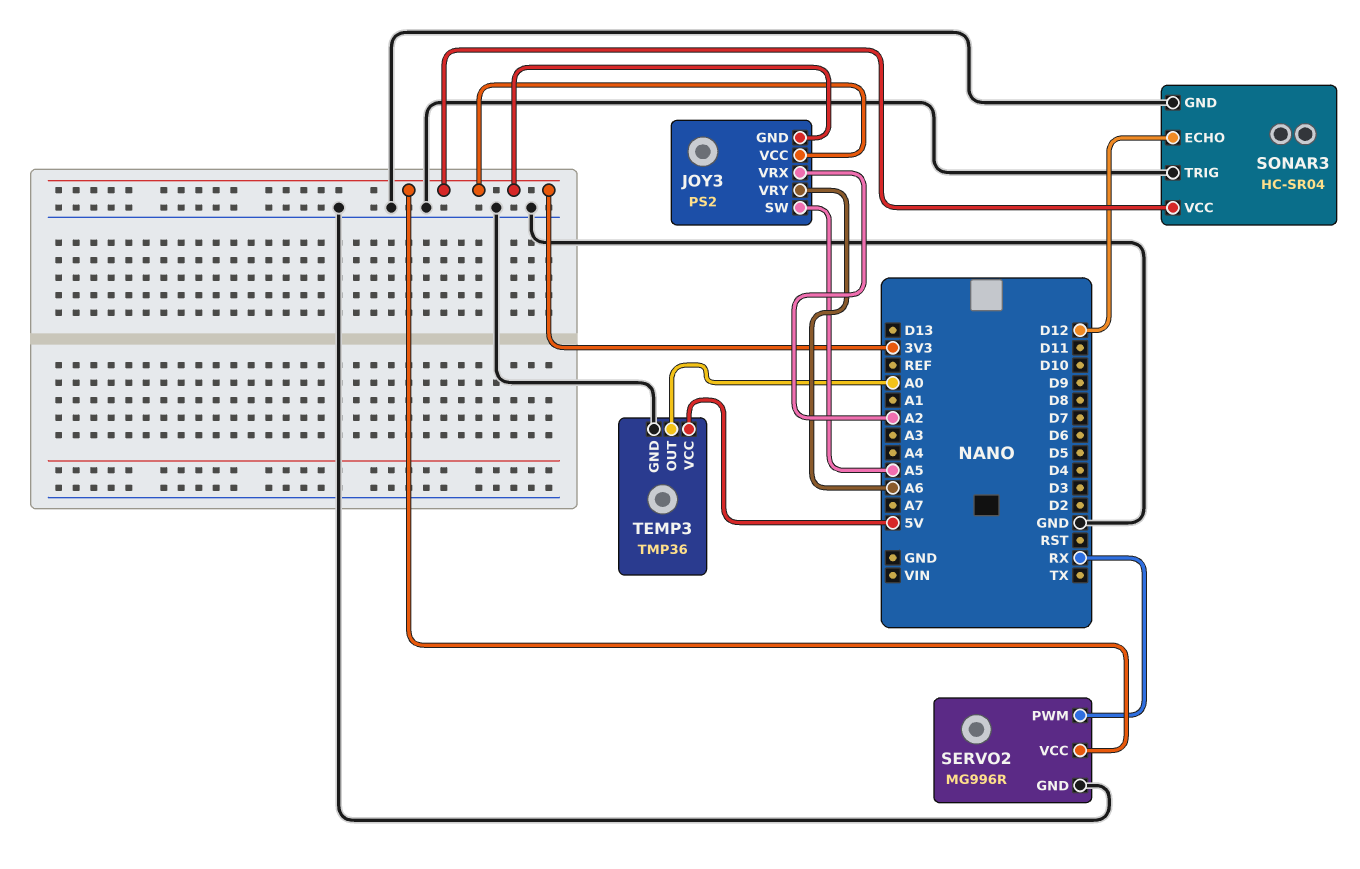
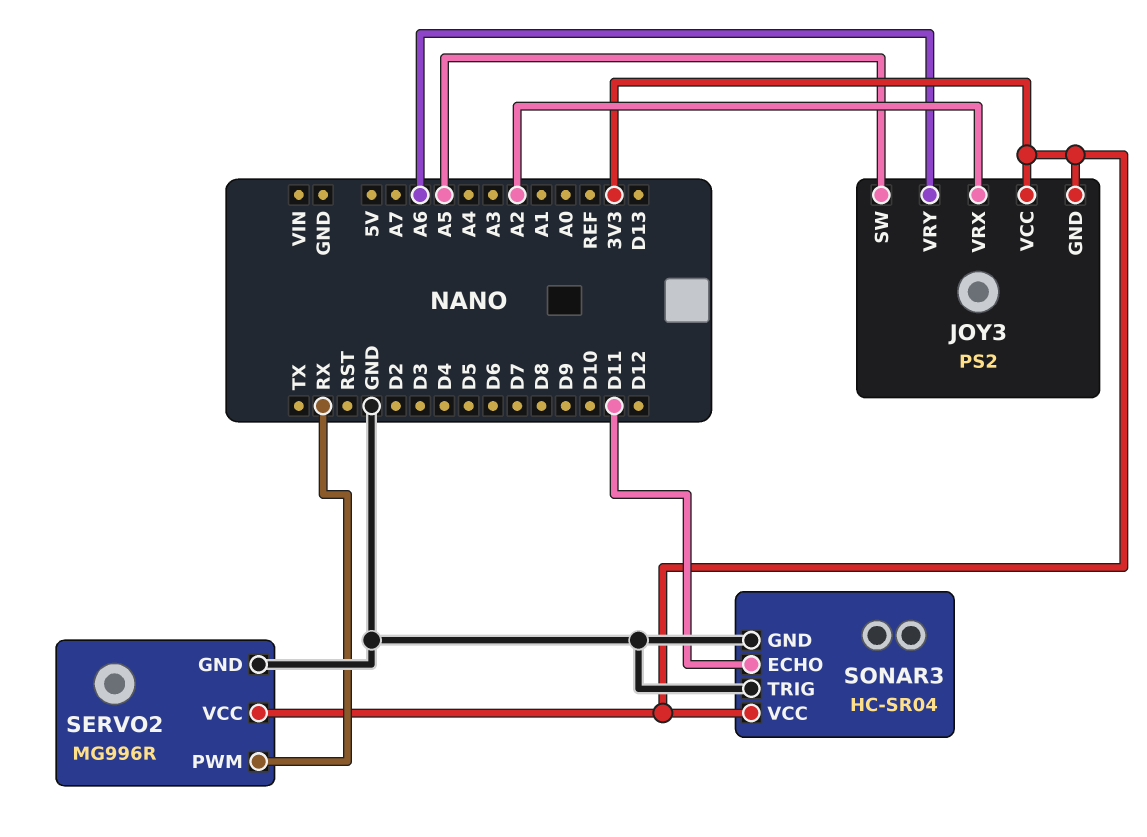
SONAR3 pin ECHO: D12 -> D11
TEMP3: TMP36 -> none
TEMP3 pin GND: GND -> none
TEMP3 pin OUT: A0 -> none
TEMP3 pin VCC: 5V -> none

